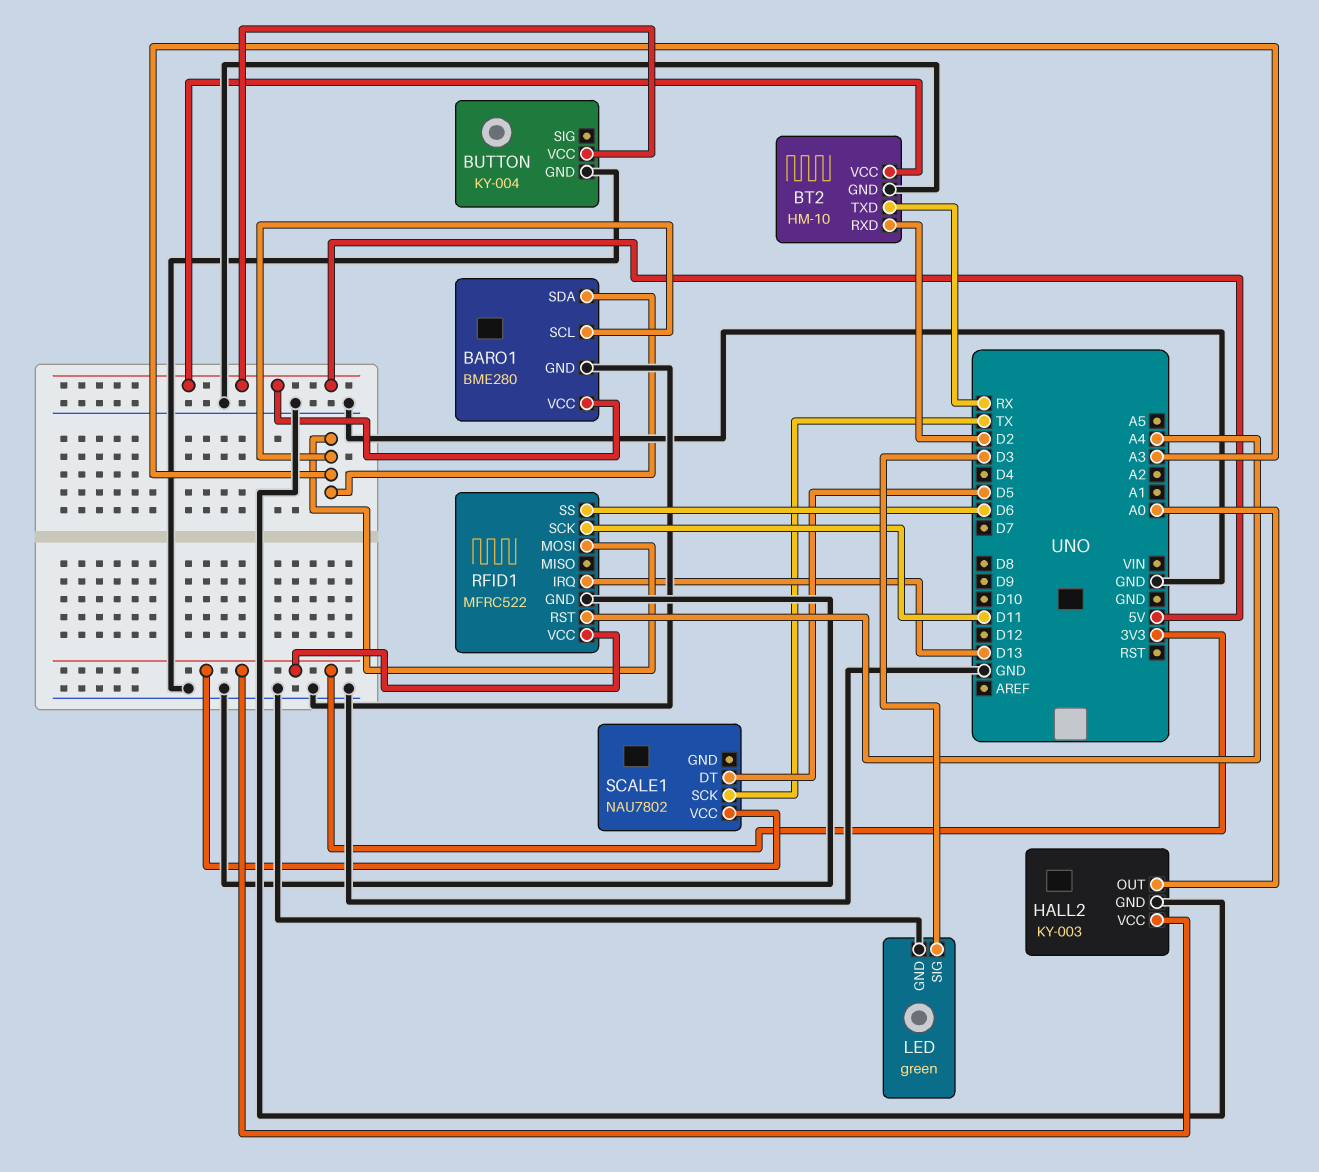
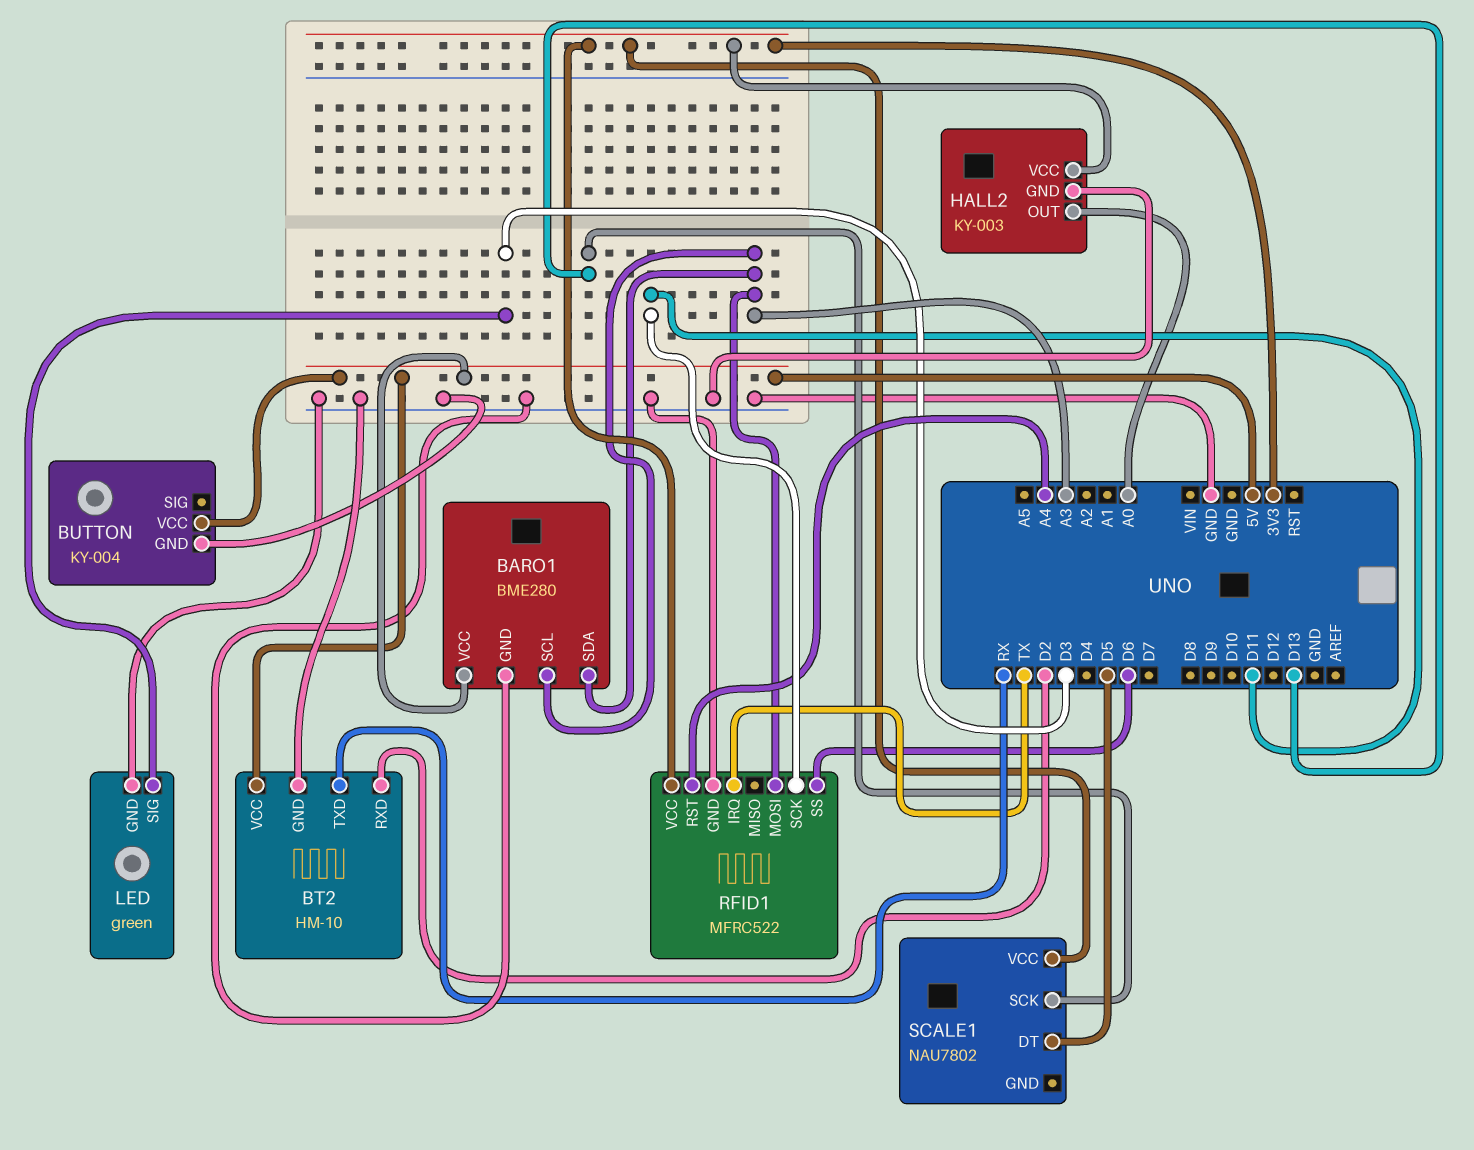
RFID1 pin IRQ: D13 -> TX
SCALE1 pin SCK: TX -> D13

